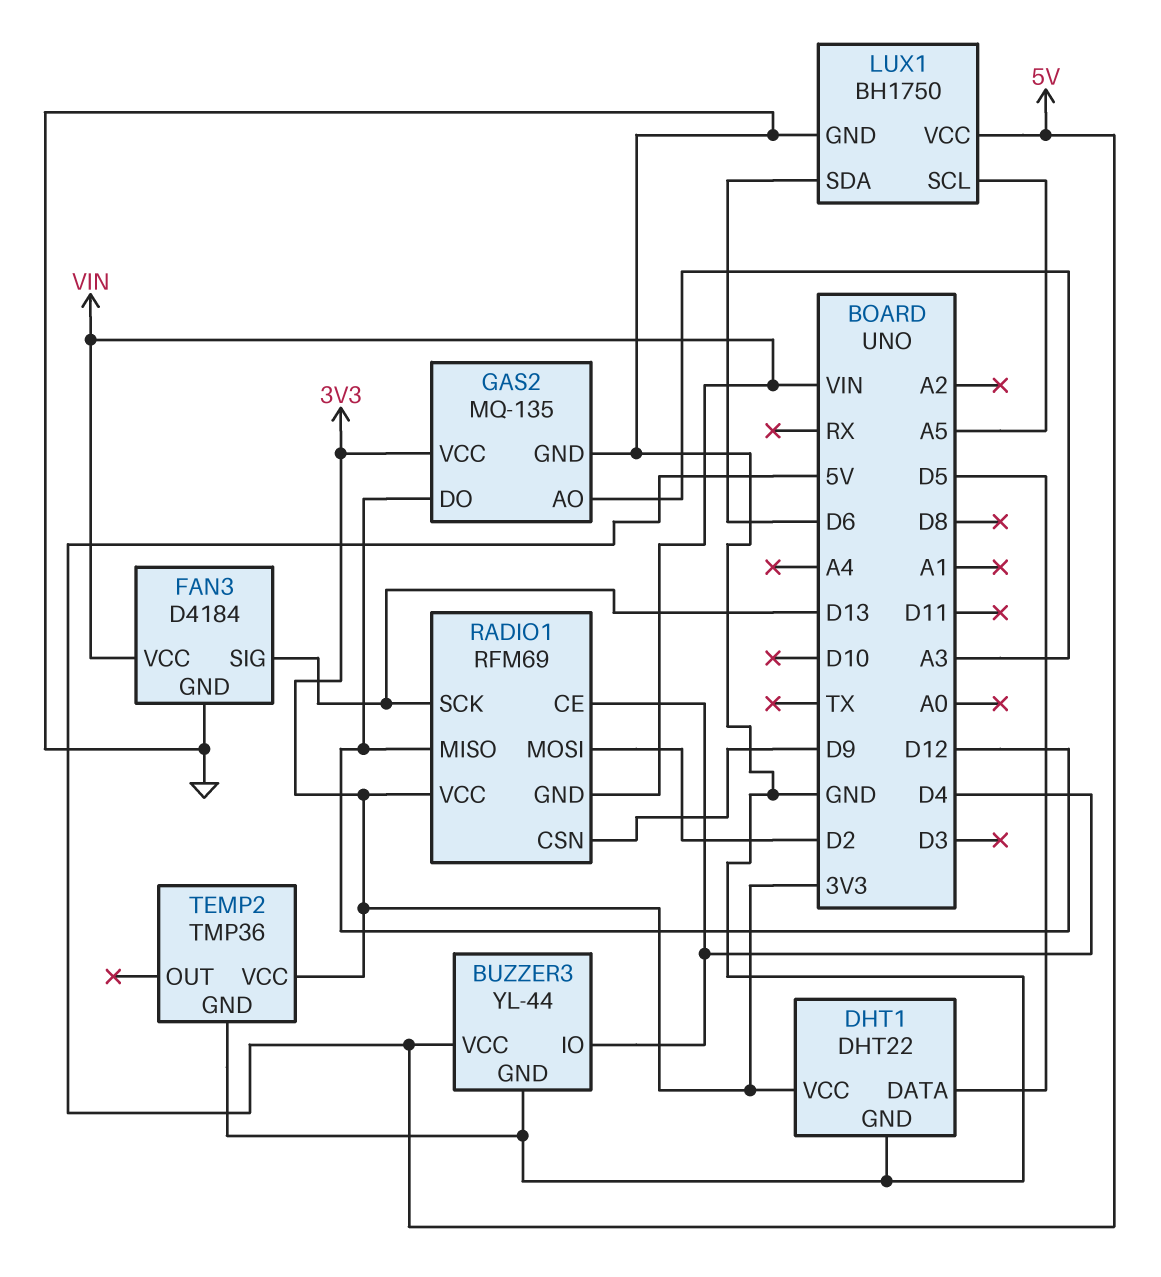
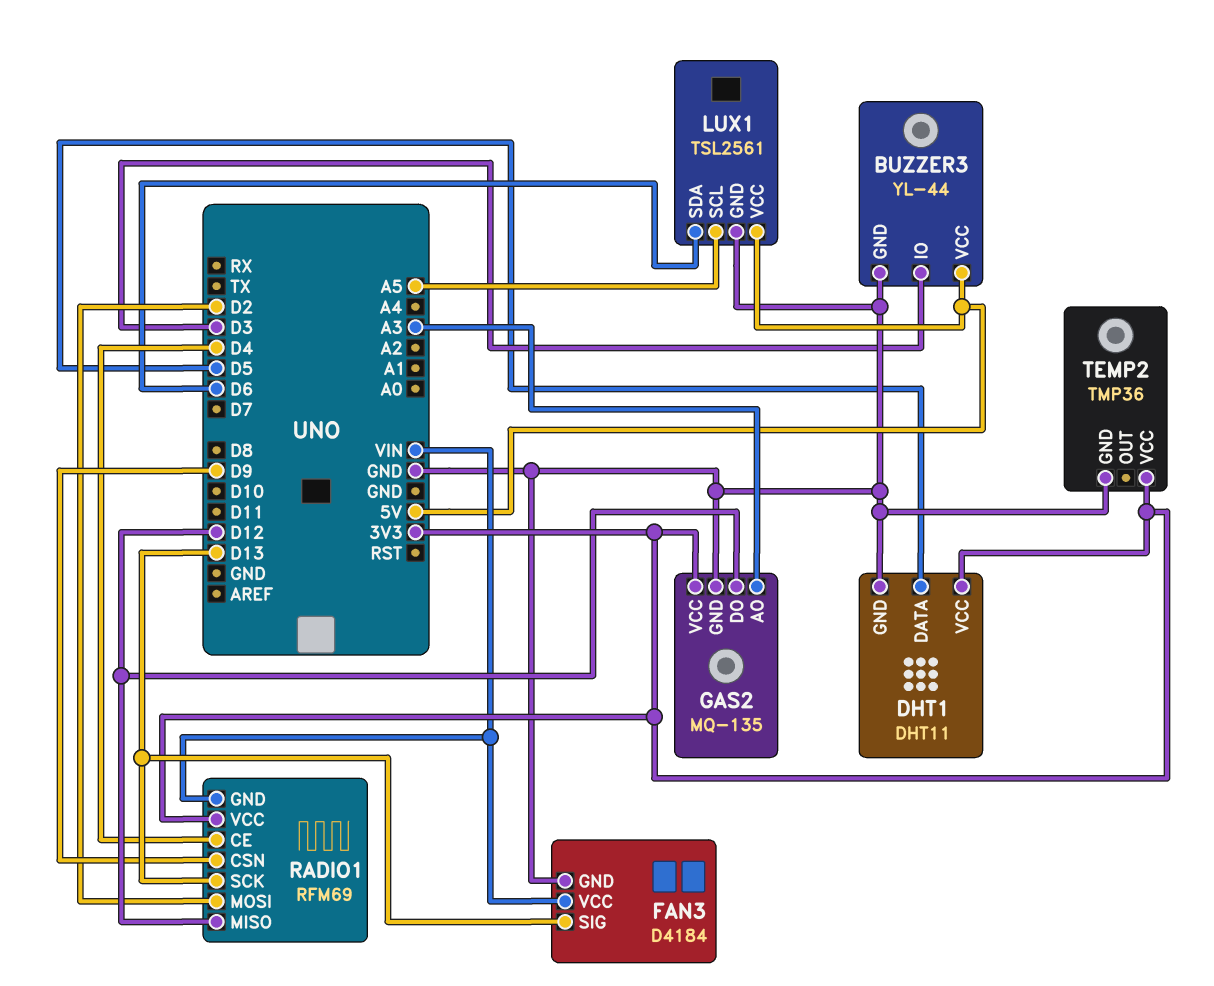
BUZZER3 pin IO: D4 -> D3
DHT1: DHT22 -> DHT11
LUX1: BH1750 -> TSL2561

